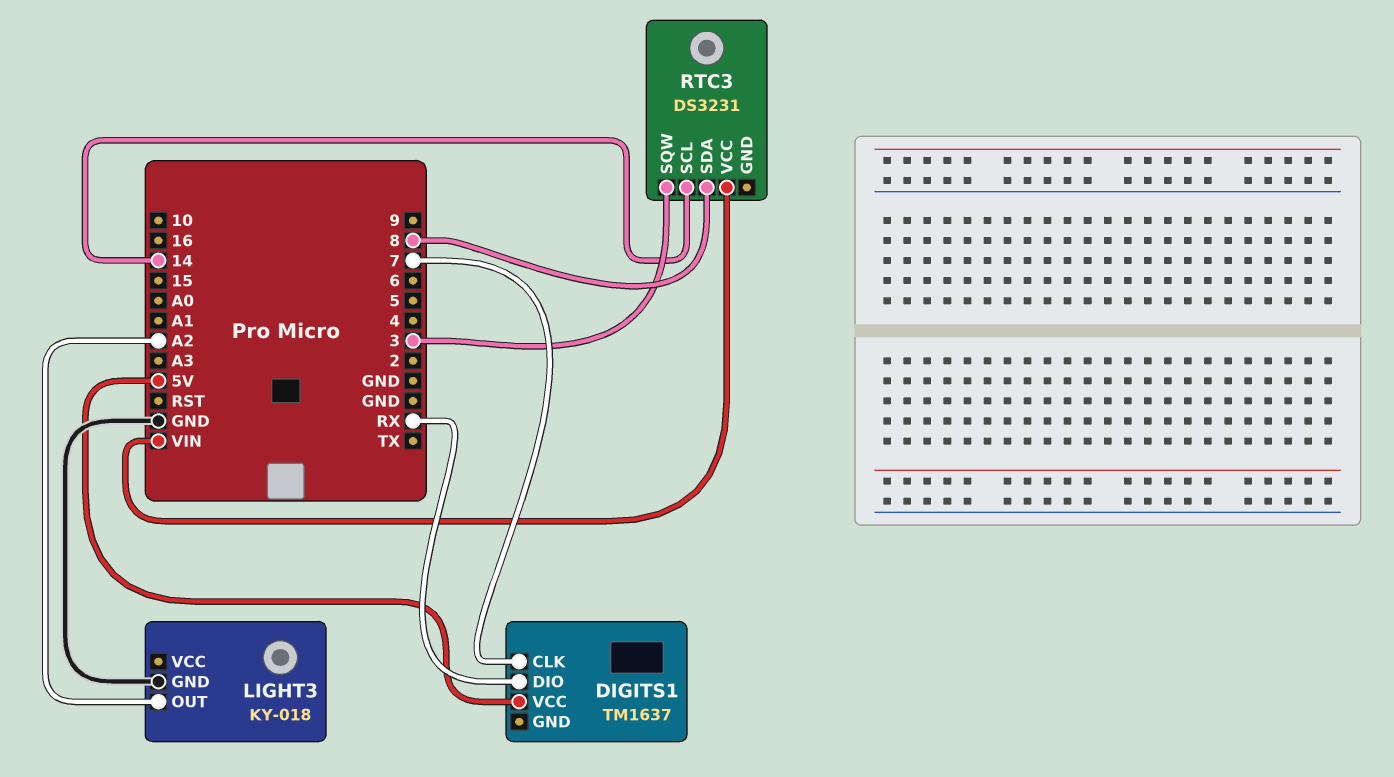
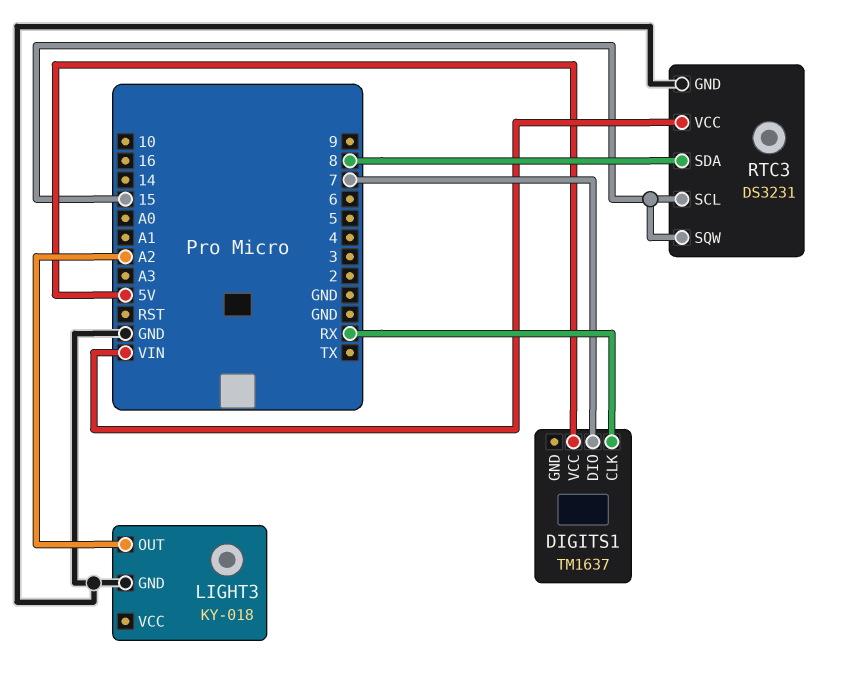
DIGITS1 pin CLK: 7 -> RX
DIGITS1 pin DIO: RX -> 7
RTC3 pin GND: none -> GND
RTC3 pin SCL: 14 -> 15
RTC3 pin SQW: 3 -> 15

